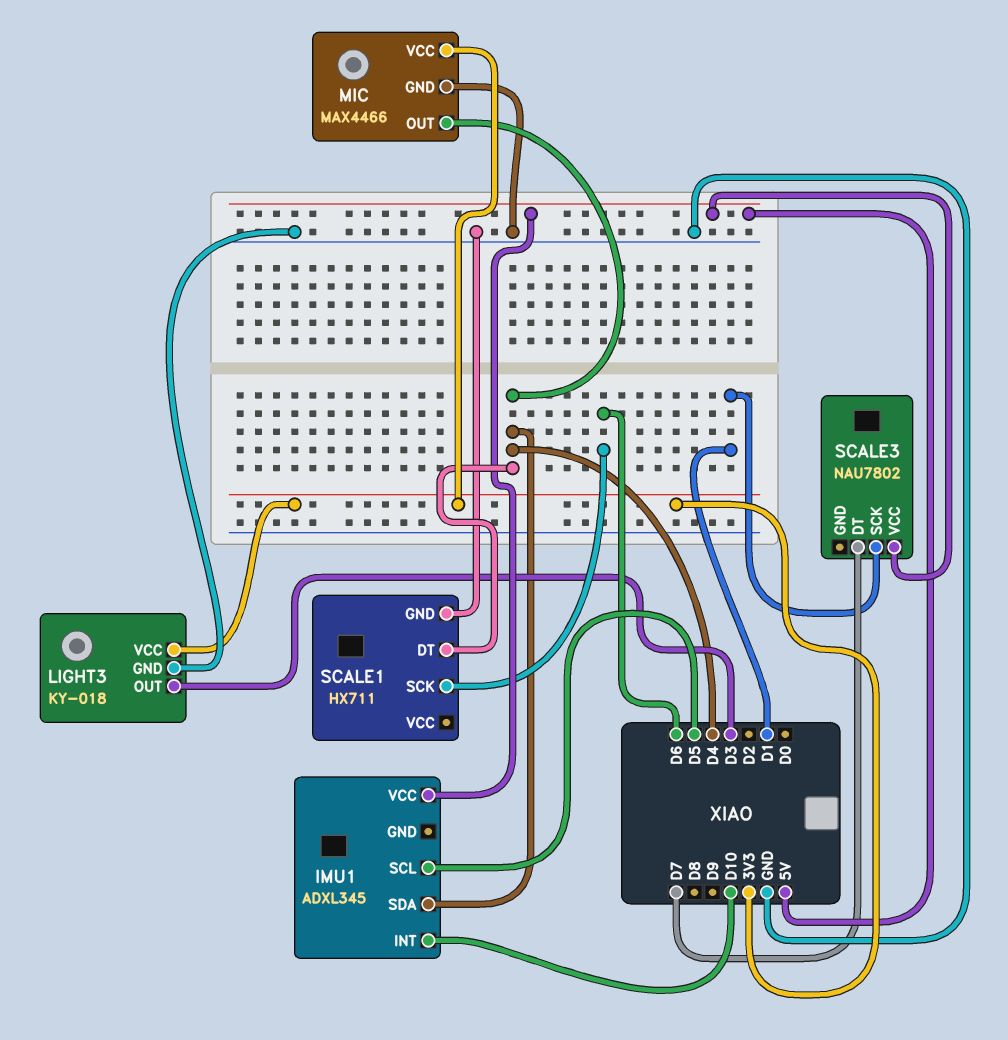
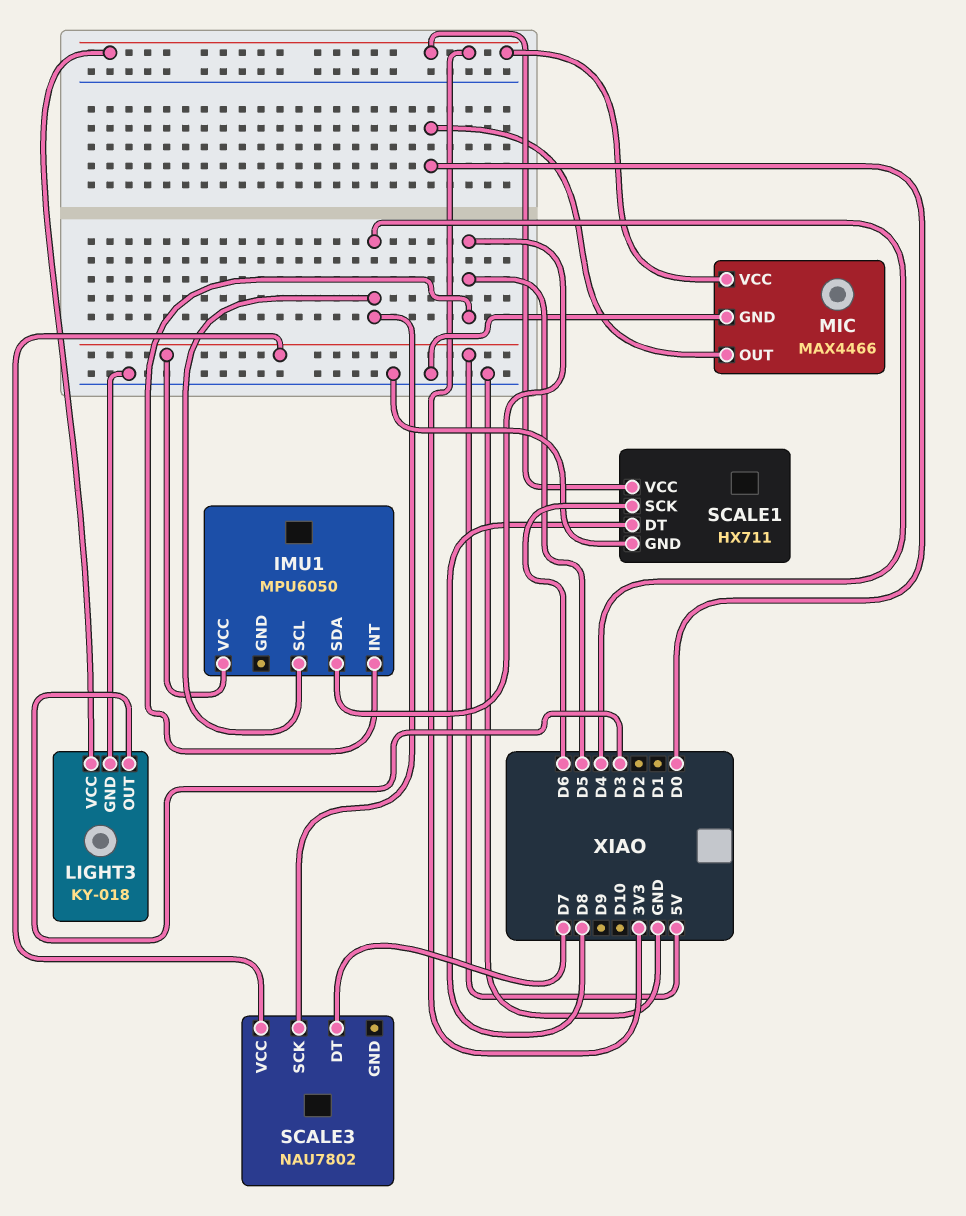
IMU1: ADXL345 -> MPU6050
IMU1 pin INT: D10 -> D5
IMU1 pin SCL: D5 -> D4
IMU1 pin SDA: D4 -> D5
MIC pin OUT: D4 -> D0
SCALE1 pin DT: D4 -> D8
SCALE1 pin VCC: none -> 3V3
SCALE3 pin SCK: D1 -> D4

